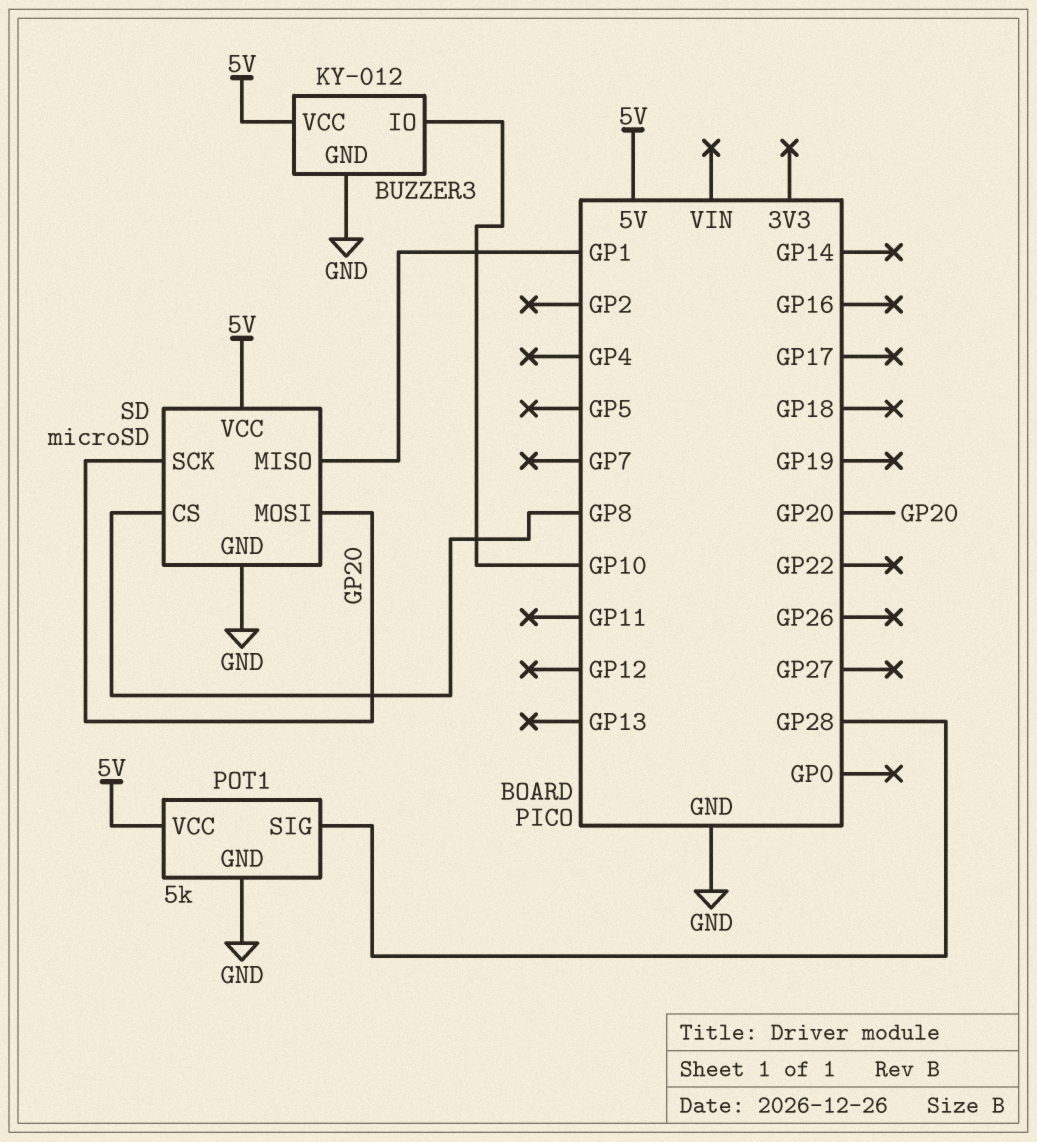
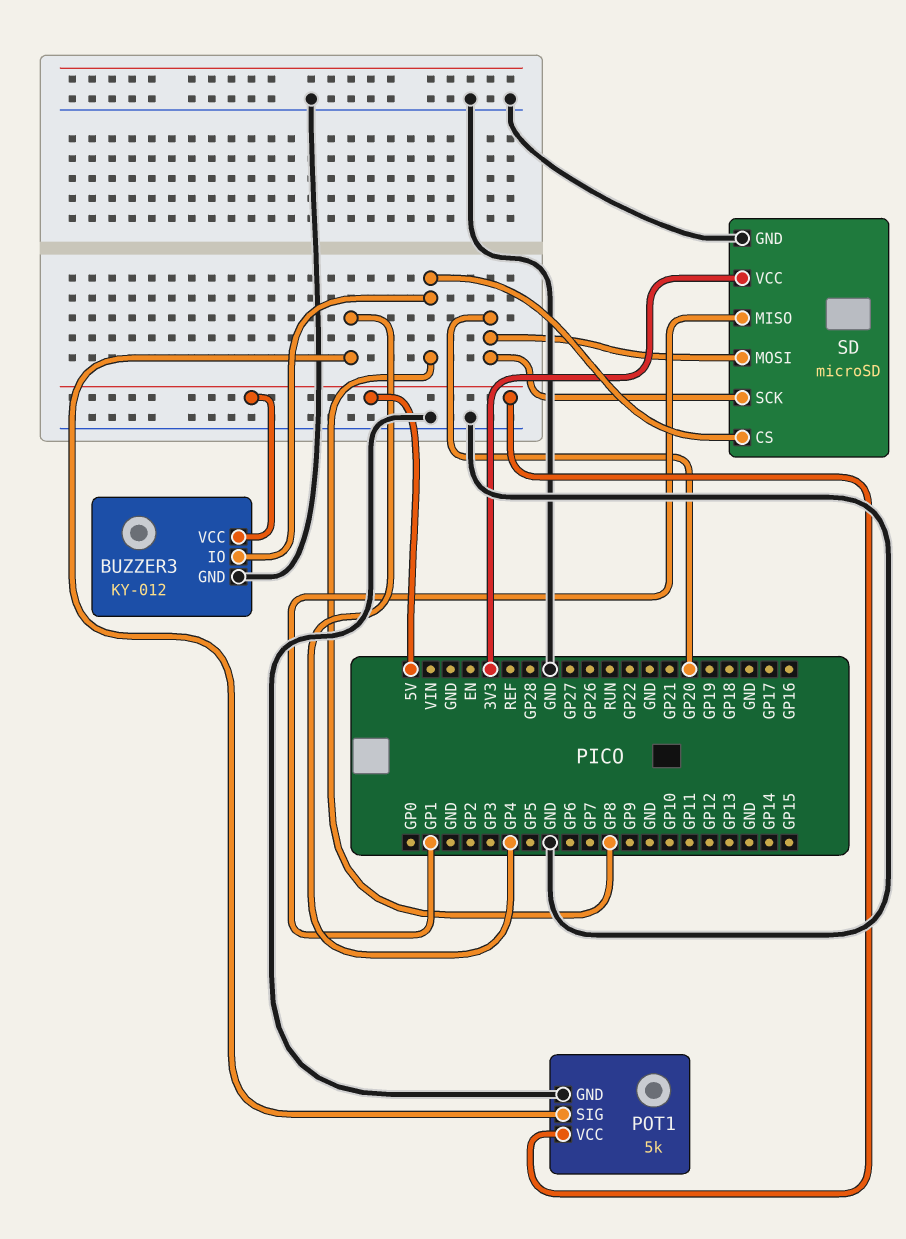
BUZZER3 pin IO: GP10 -> GP8
POT1 pin SIG: GP28 -> GP4
SD pin VCC: 5V -> 3V3

